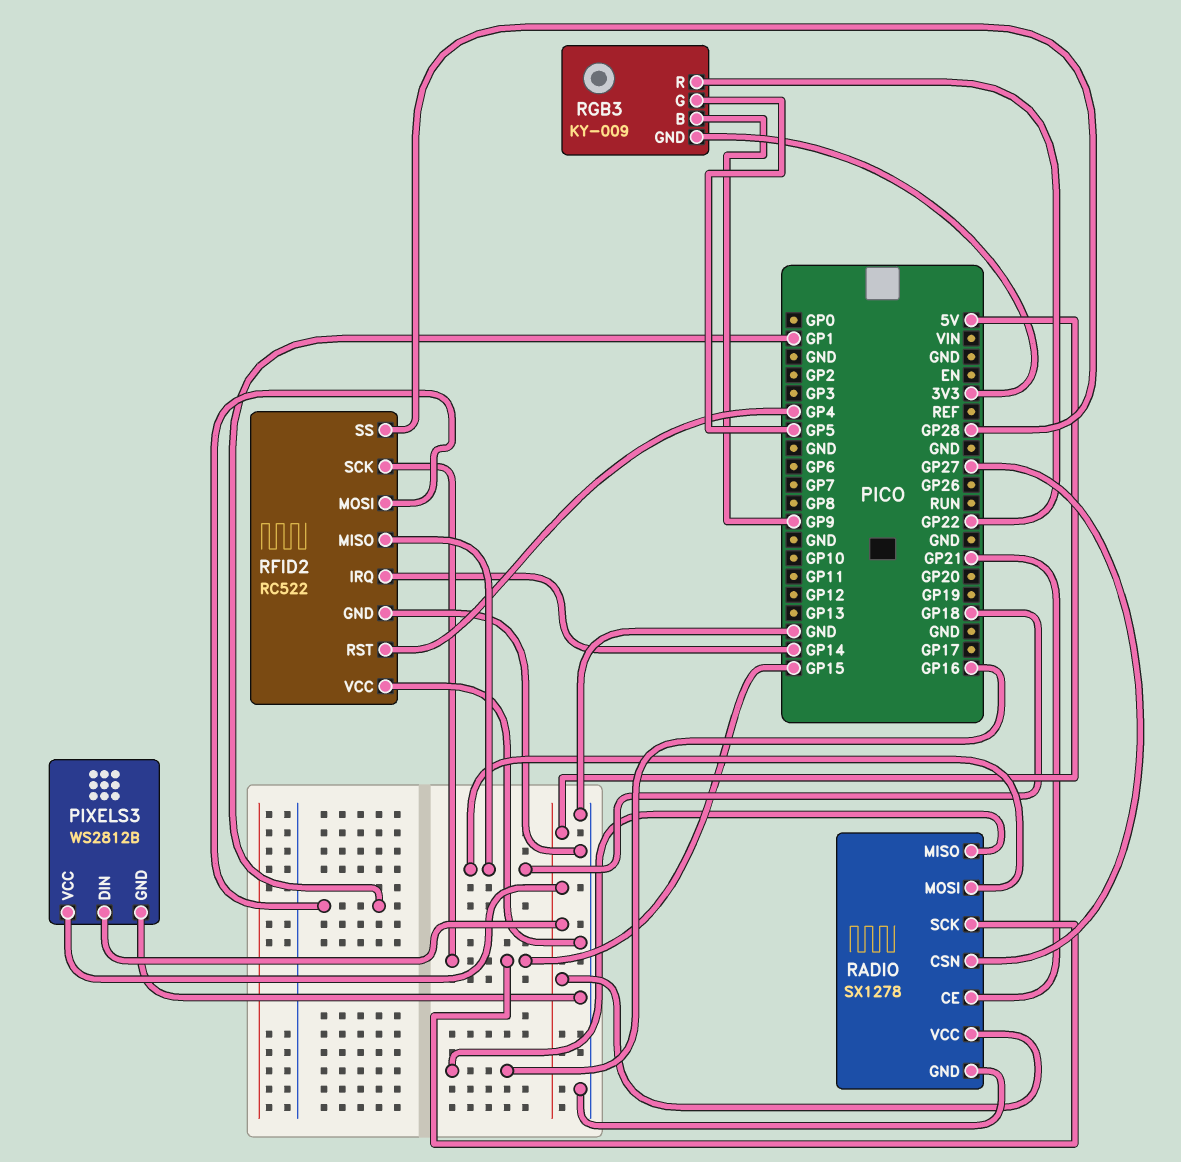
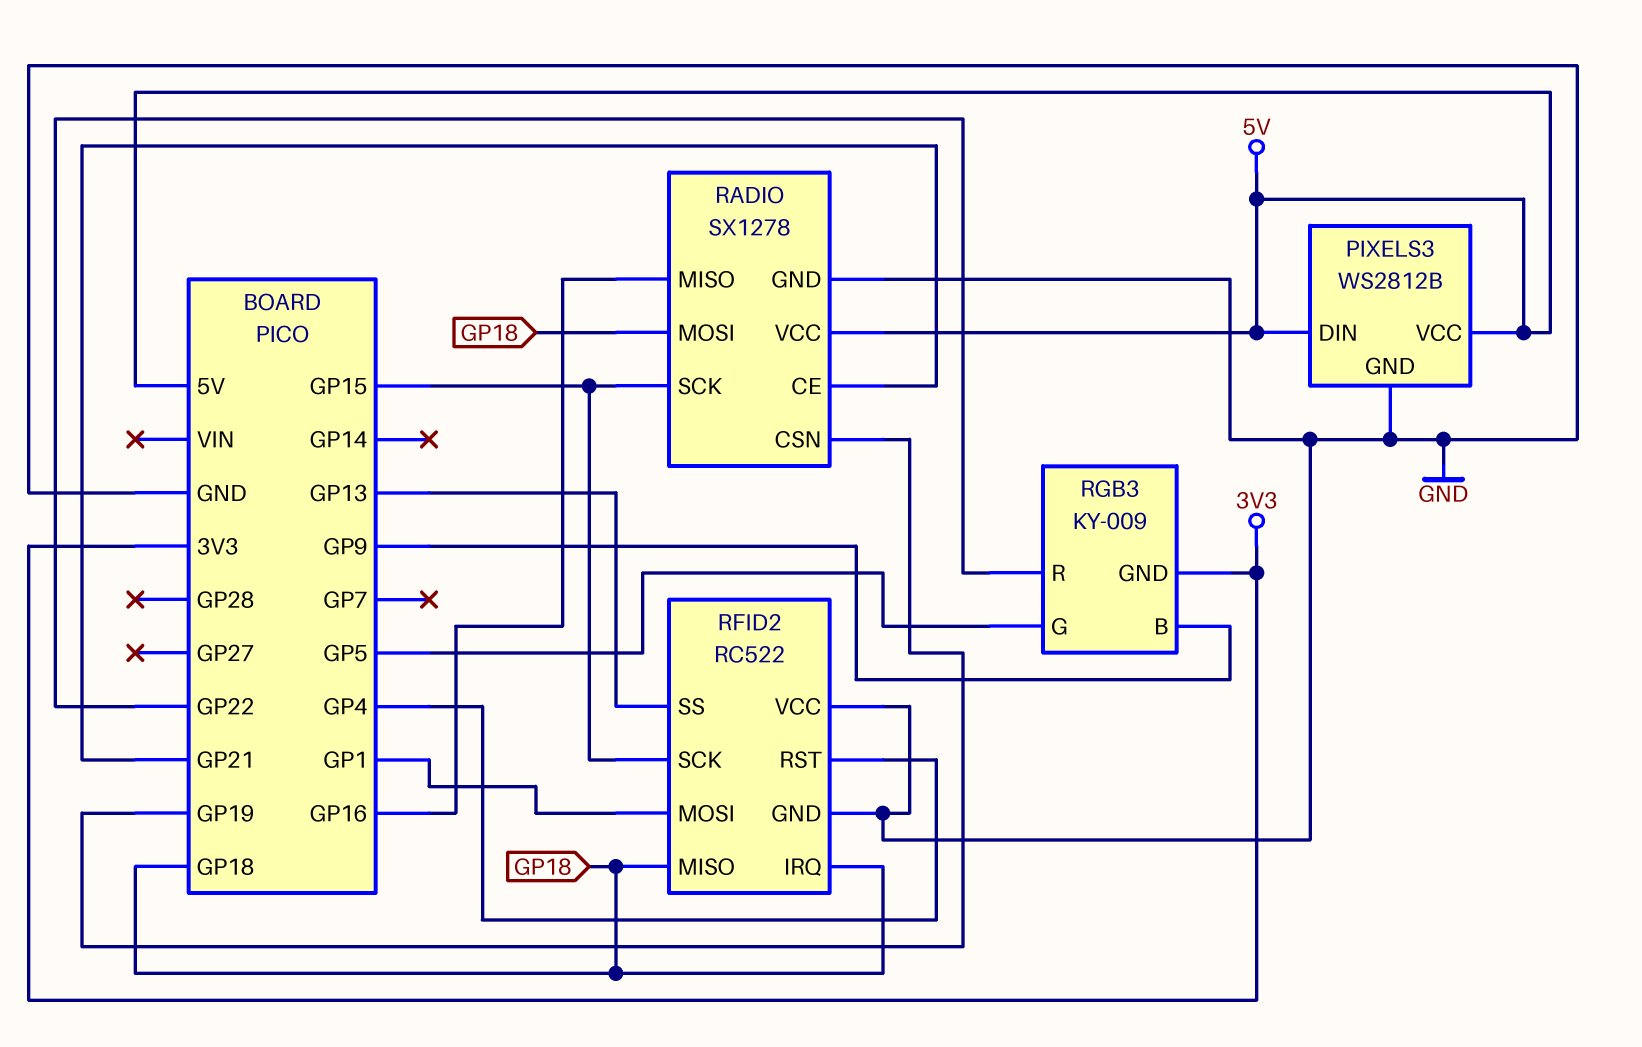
RADIO pin CSN: GP27 -> GP19
RFID2 pin IRQ: GP14 -> GP18
RFID2 pin SS: GP28 -> GP13

